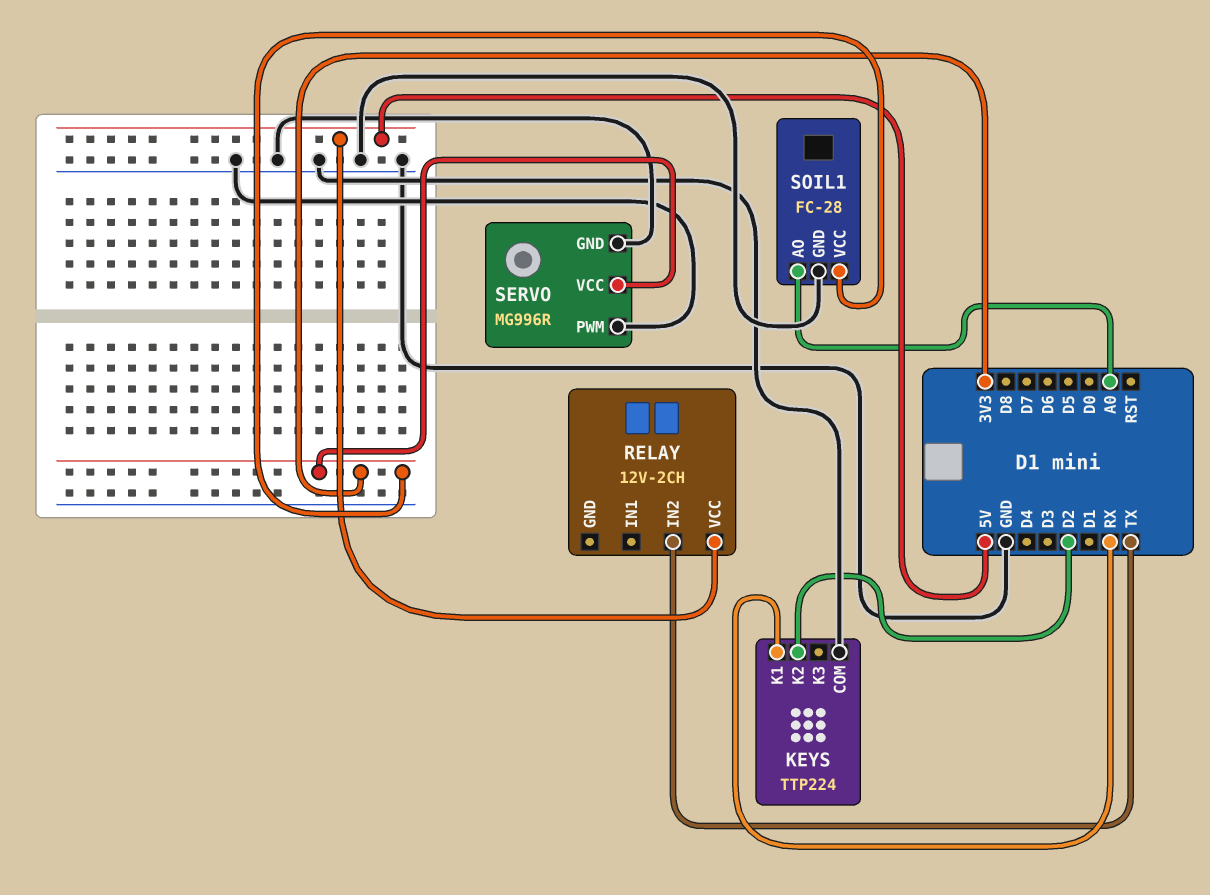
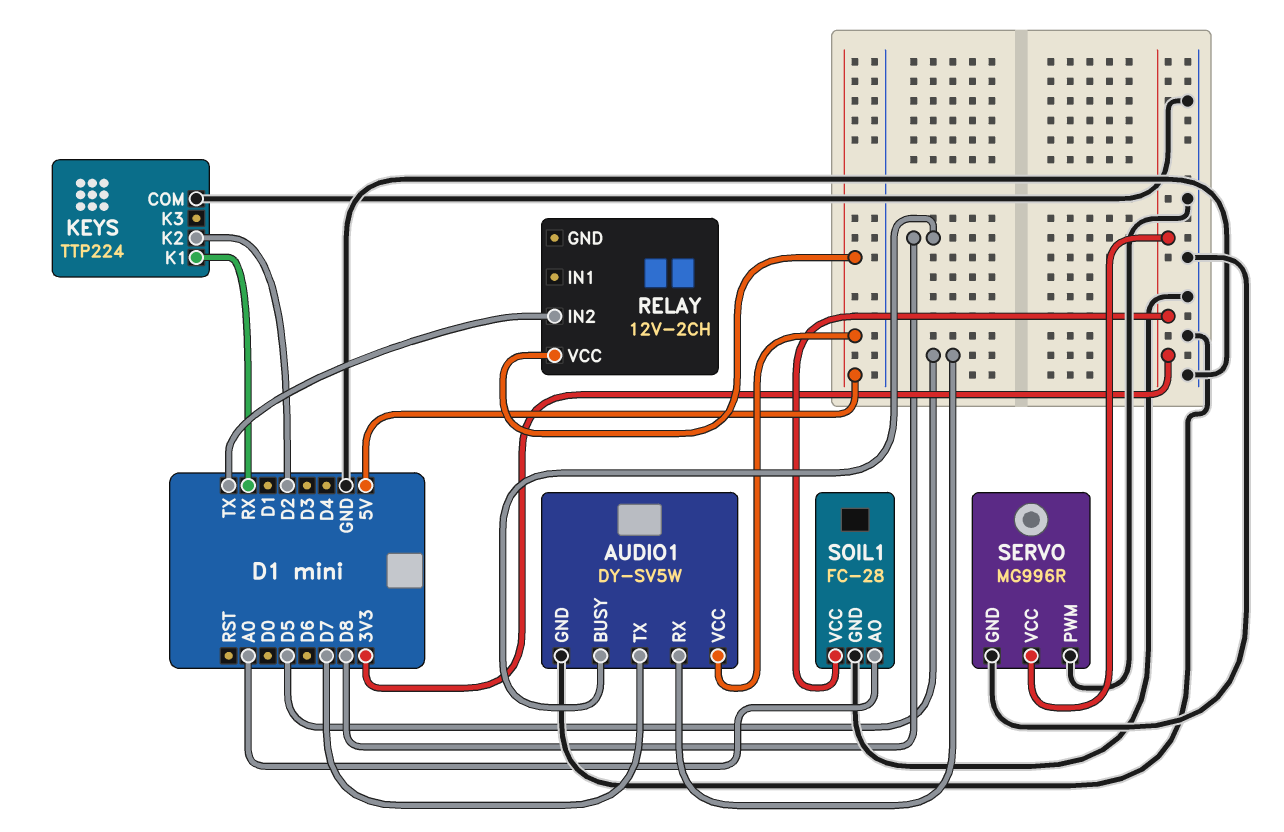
AUDIO1: none -> DY-SV5W
AUDIO1 pin BUSY: none -> D8
AUDIO1 pin GND: none -> GND
AUDIO1 pin RX: none -> D5
AUDIO1 pin TX: none -> D7
AUDIO1 pin VCC: none -> 5V

